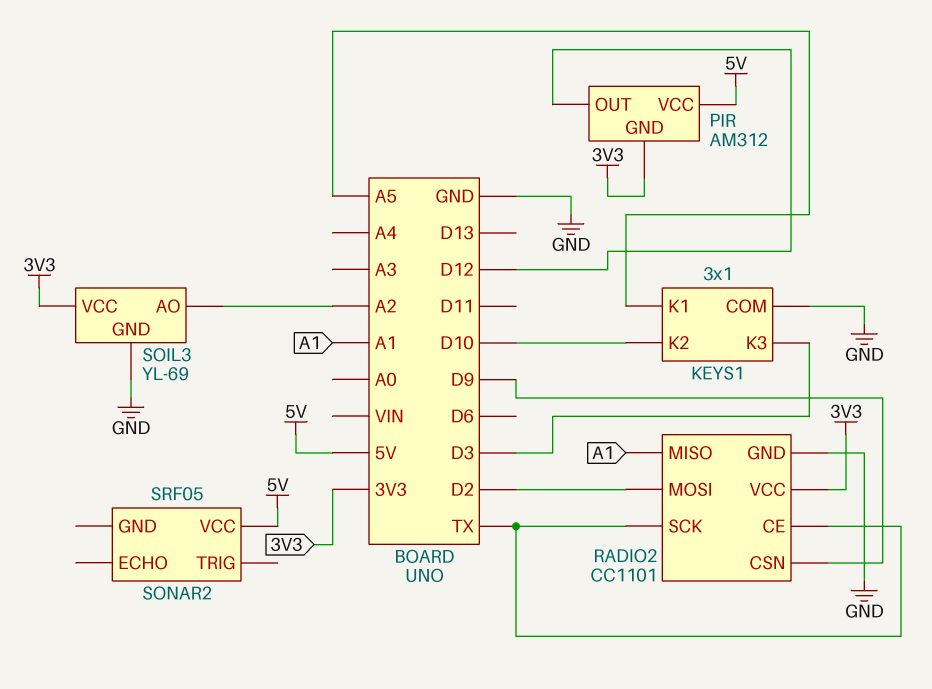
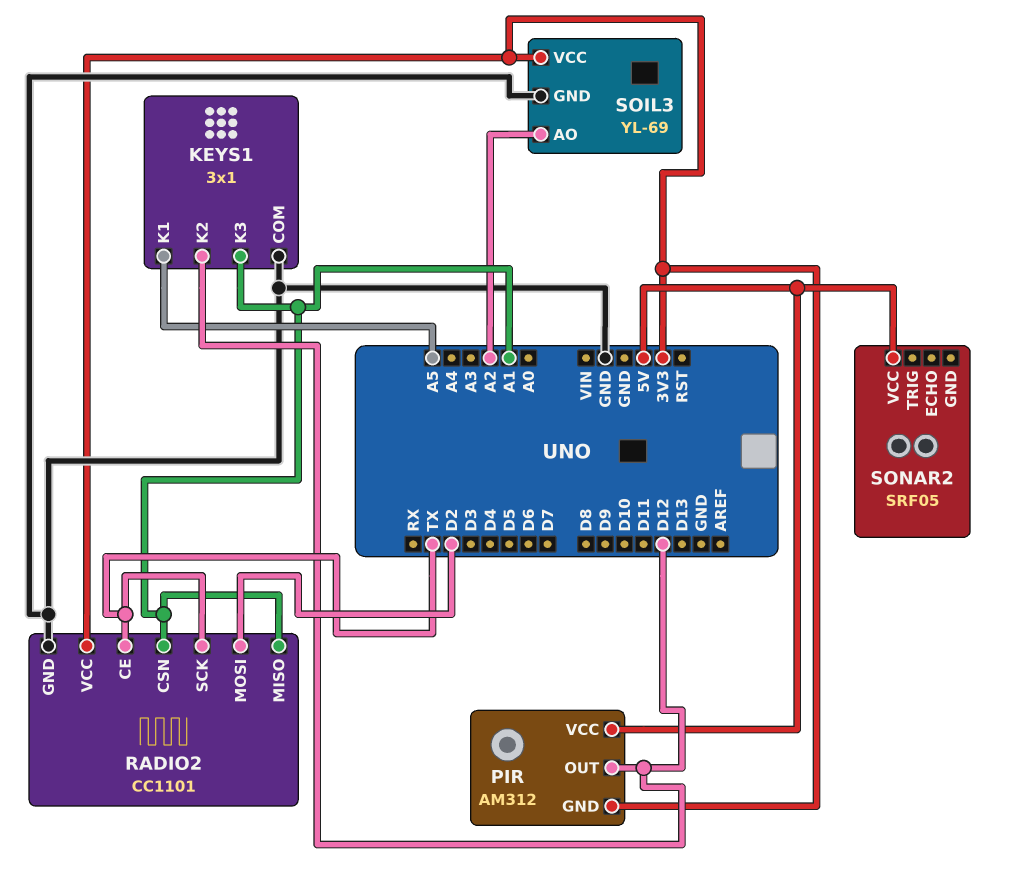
KEYS1 pin K2: D10 -> D12
KEYS1 pin K3: D3 -> A1
RADIO2 pin CSN: D9 -> A1

